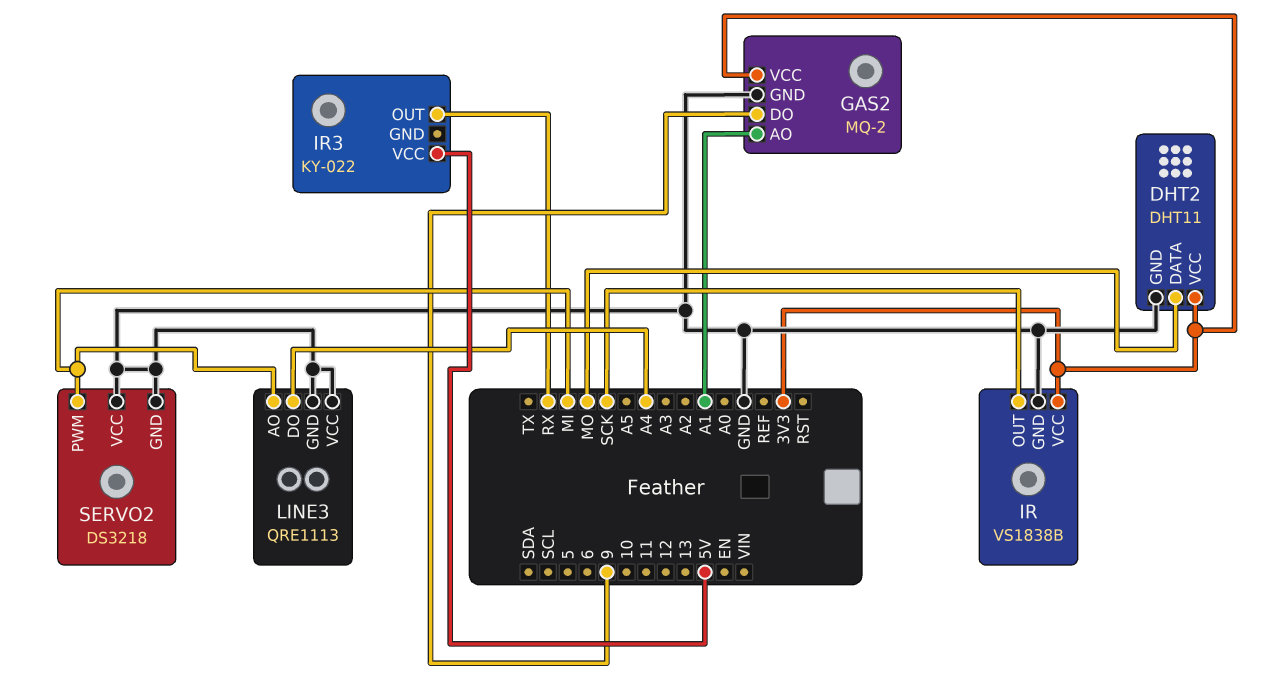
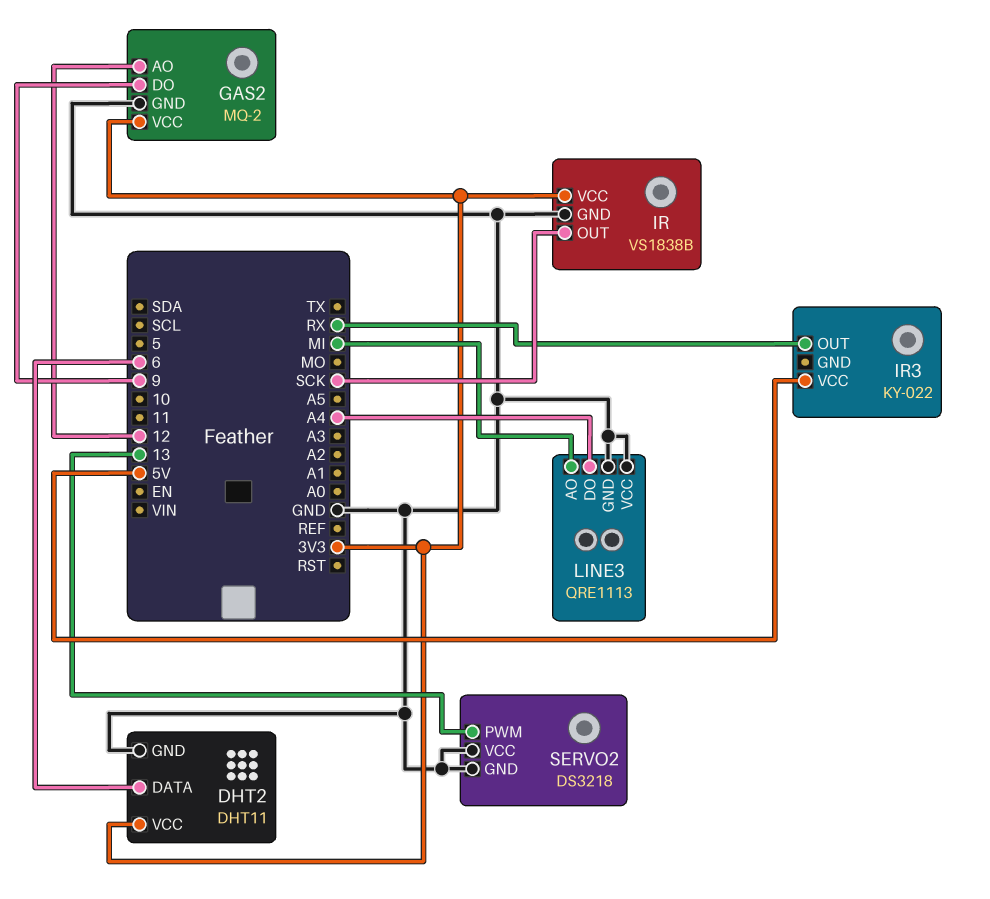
DHT2 pin DATA: MO -> 6
GAS2 pin AO: A1 -> 12
SERVO2 pin PWM: MI -> 13

